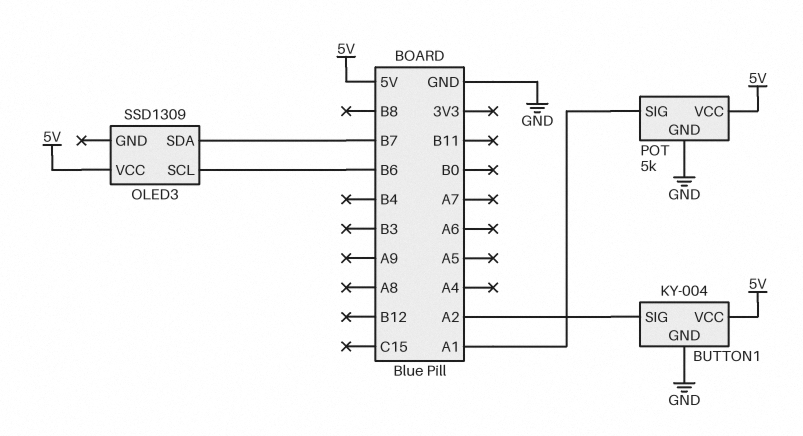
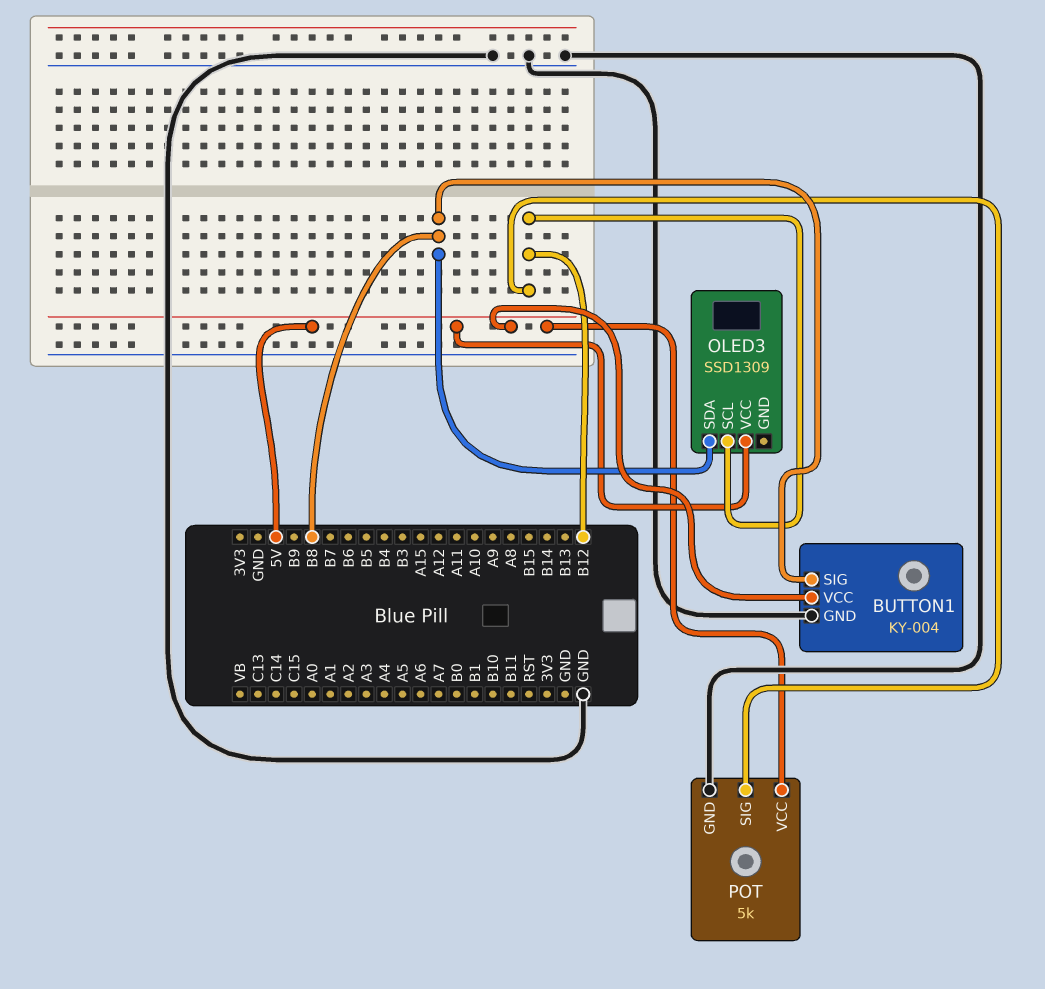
BUTTON1 pin SIG: A2 -> B8
OLED3 pin SCL: B6 -> B12
OLED3 pin SDA: B7 -> B8
POT pin SIG: A1 -> B12

